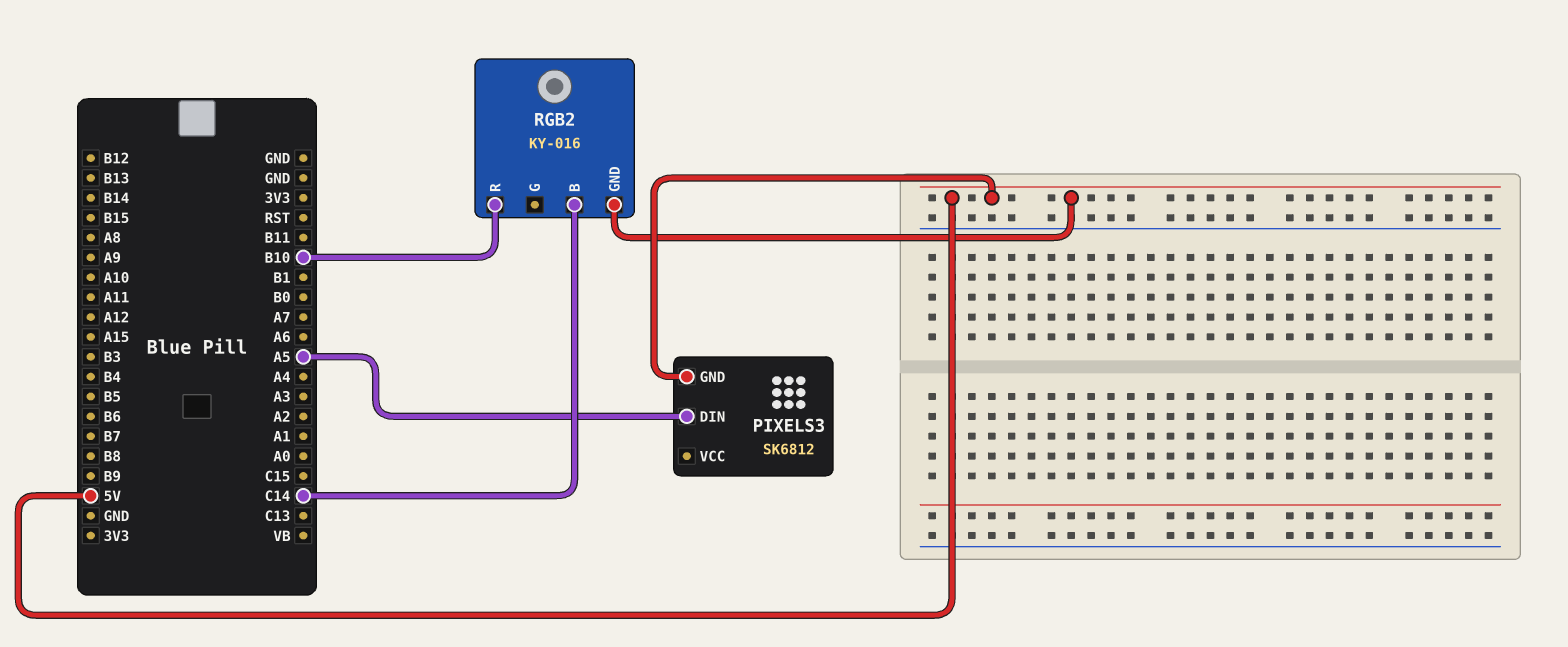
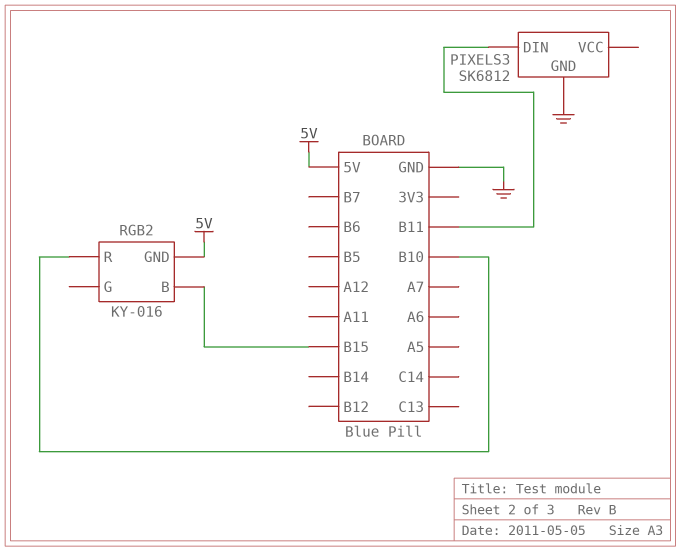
PIXELS3 pin DIN: A5 -> B11
PIXELS3 pin GND: 5V -> GND
RGB2 pin B: C14 -> B15

